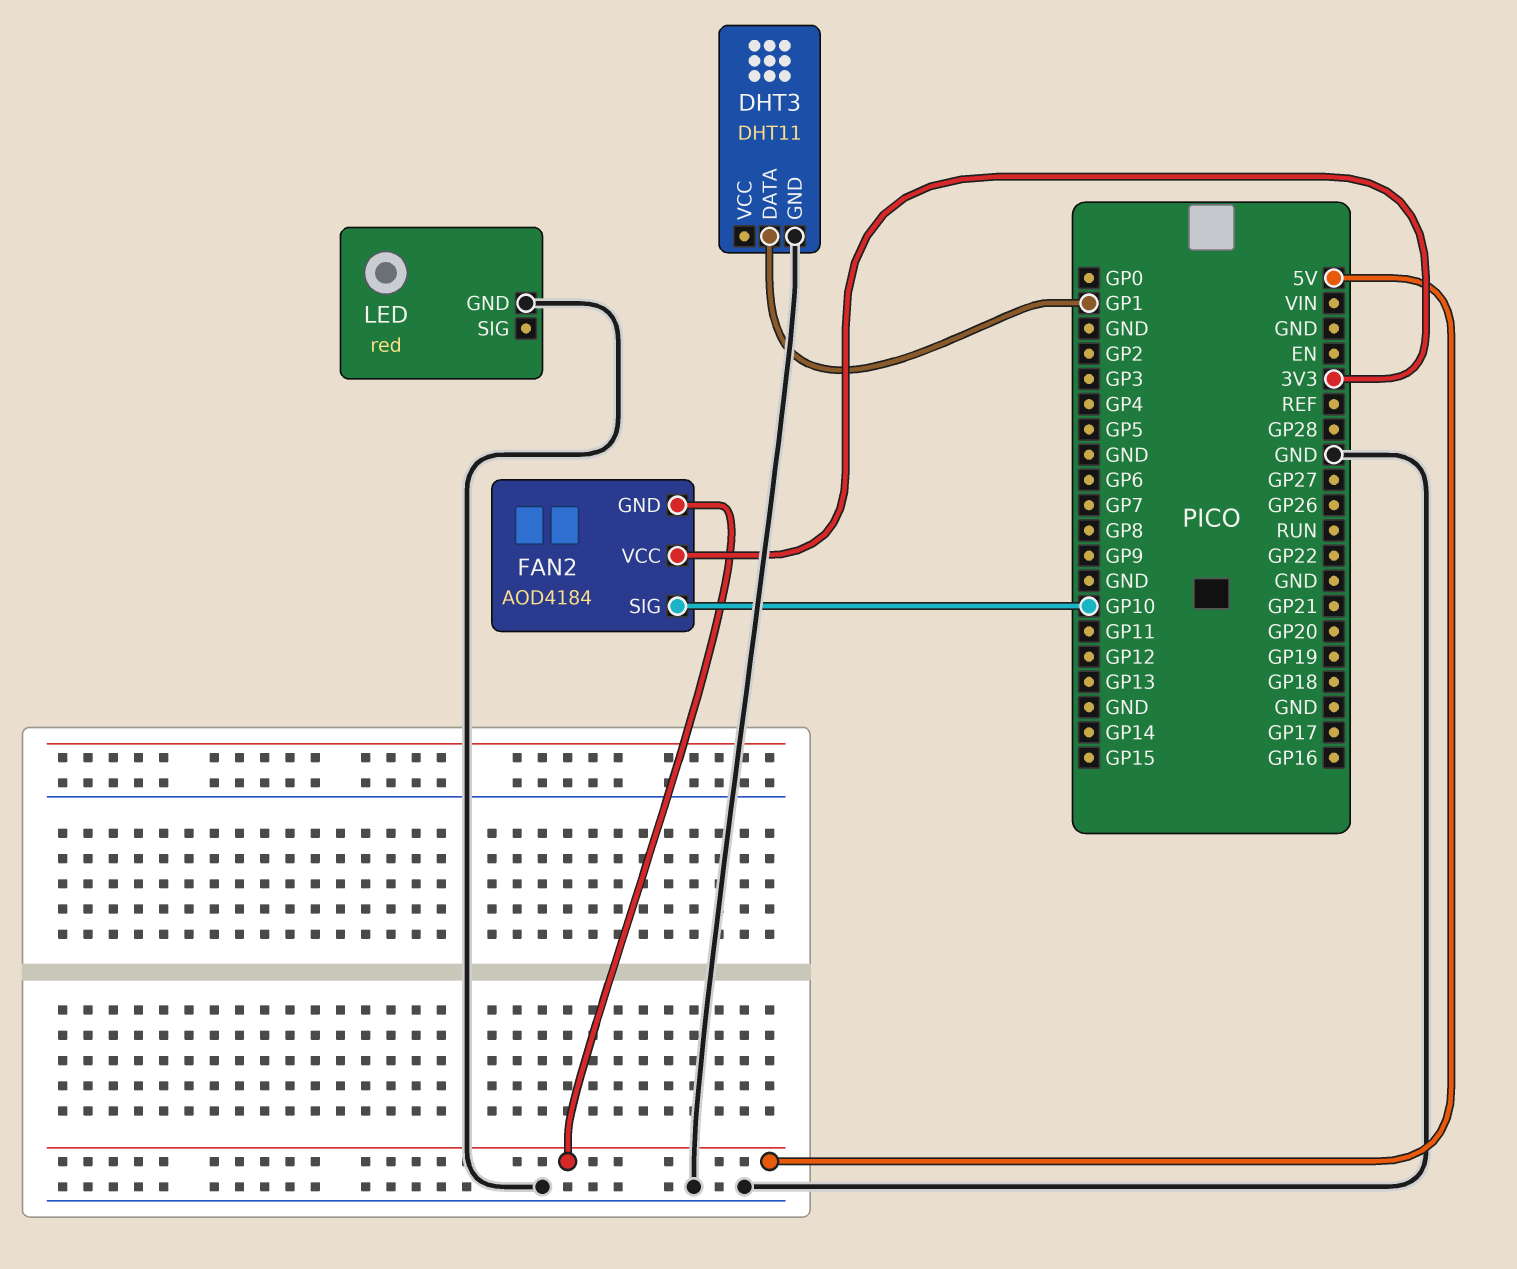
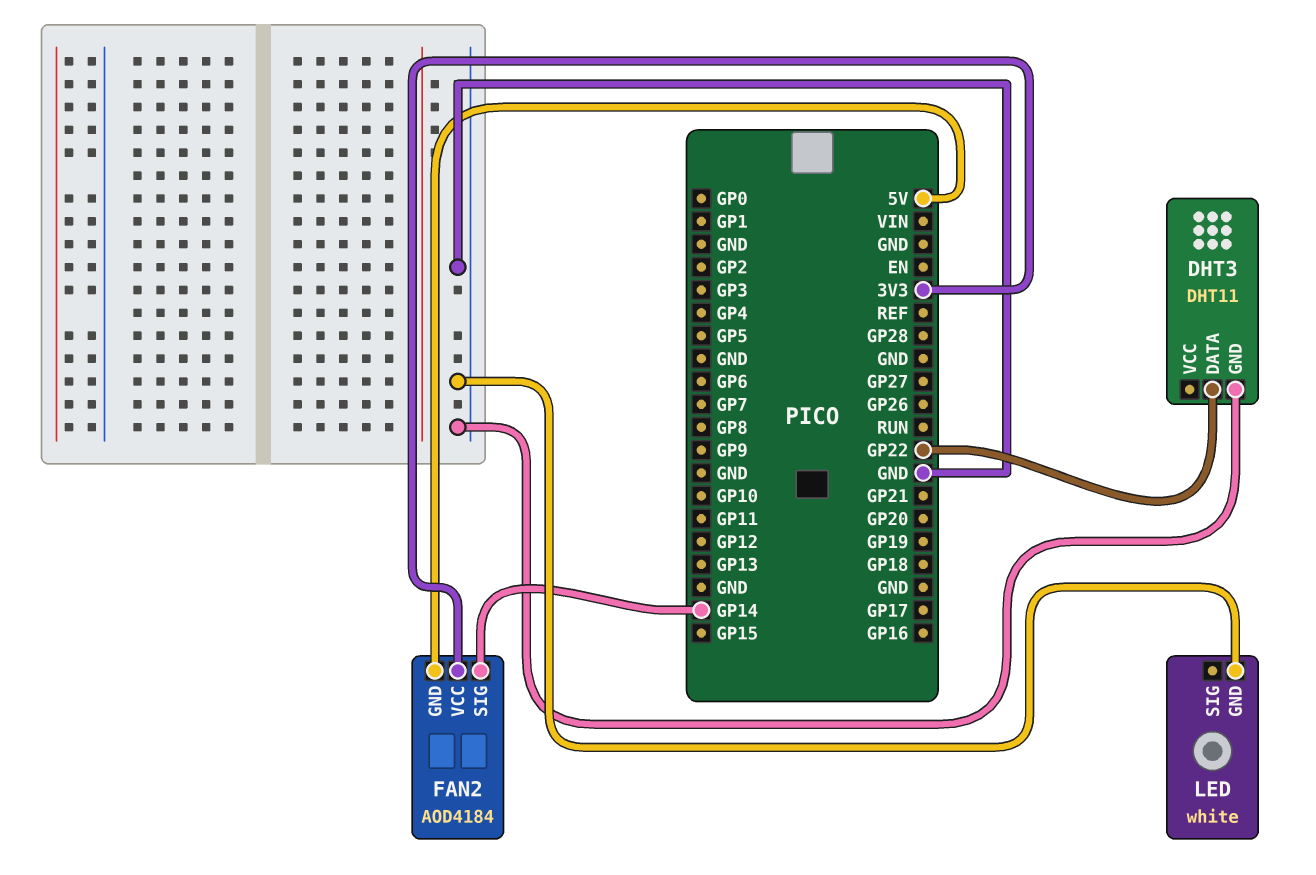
DHT3 pin DATA: GP1 -> GP22
FAN2 pin SIG: GP10 -> GP14
LED: red -> white

